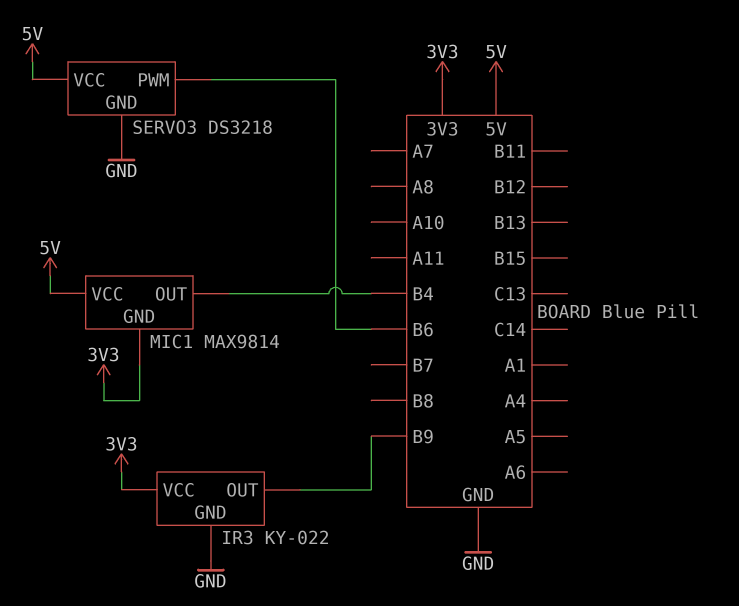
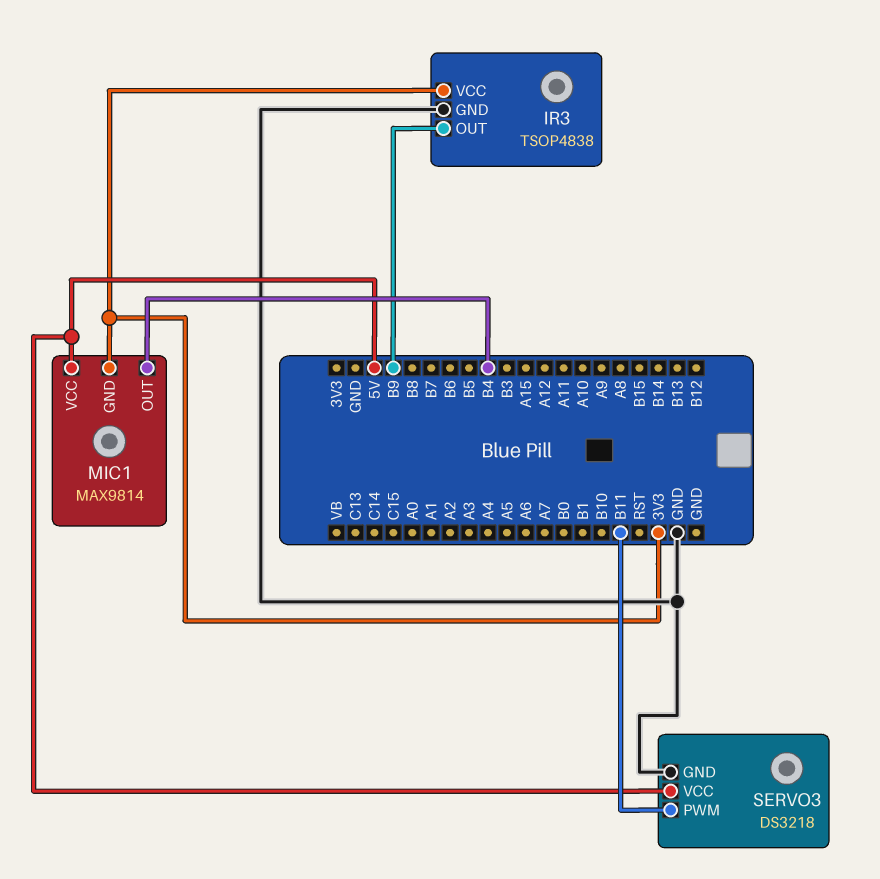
IR3: KY-022 -> TSOP4838
SERVO3 pin PWM: B6 -> B11

